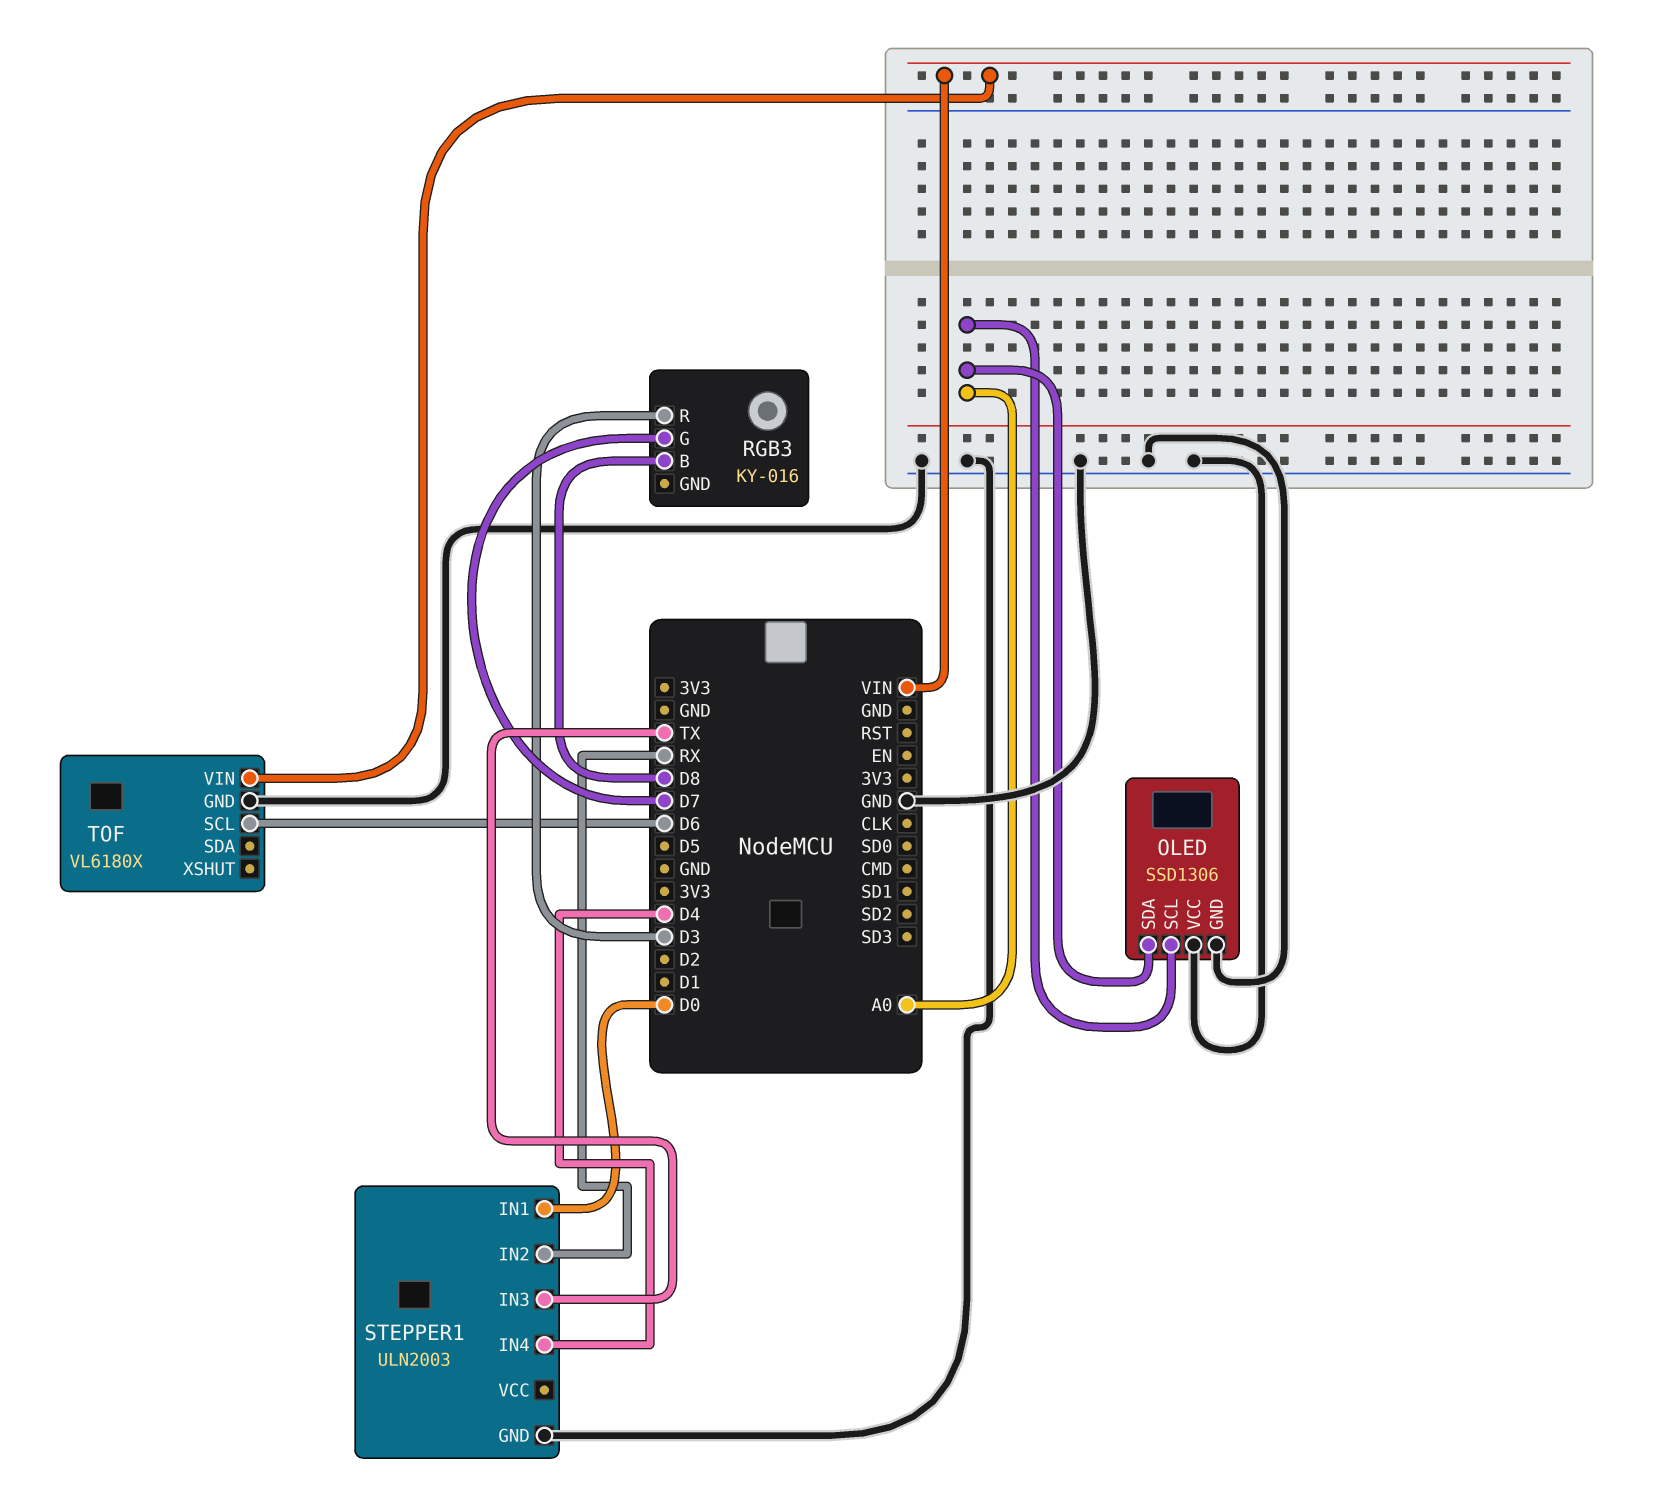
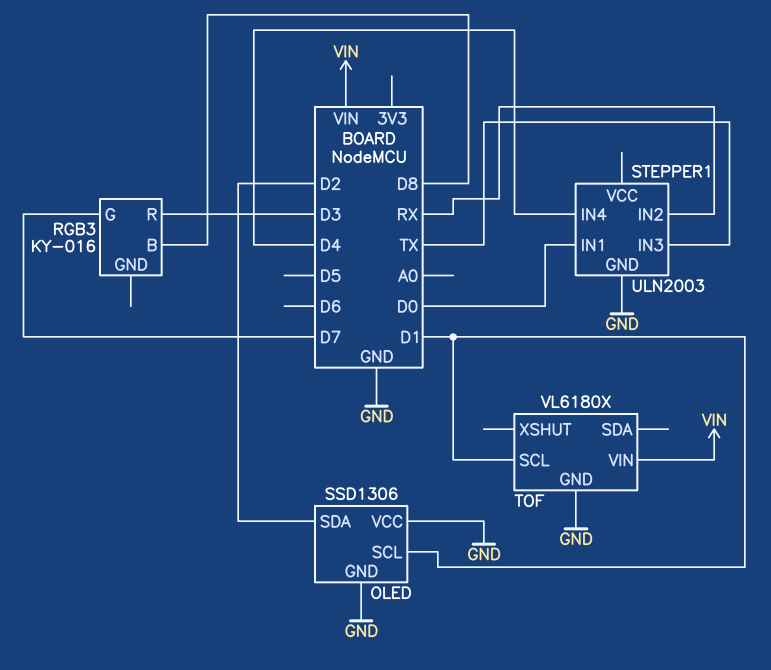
OLED pin SCL: A0 -> D1
OLED pin SDA: A0 -> D2
TOF pin SCL: D6 -> D1

